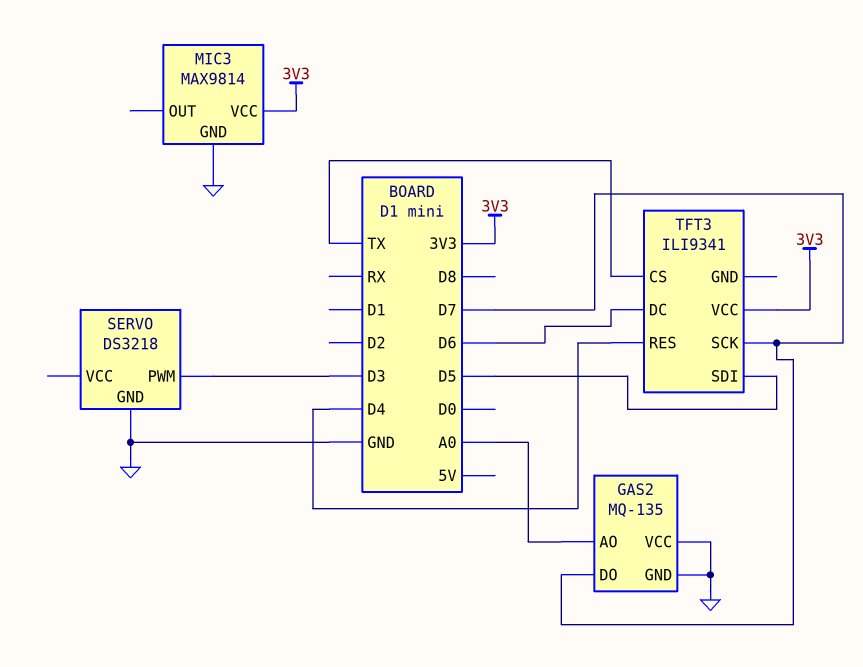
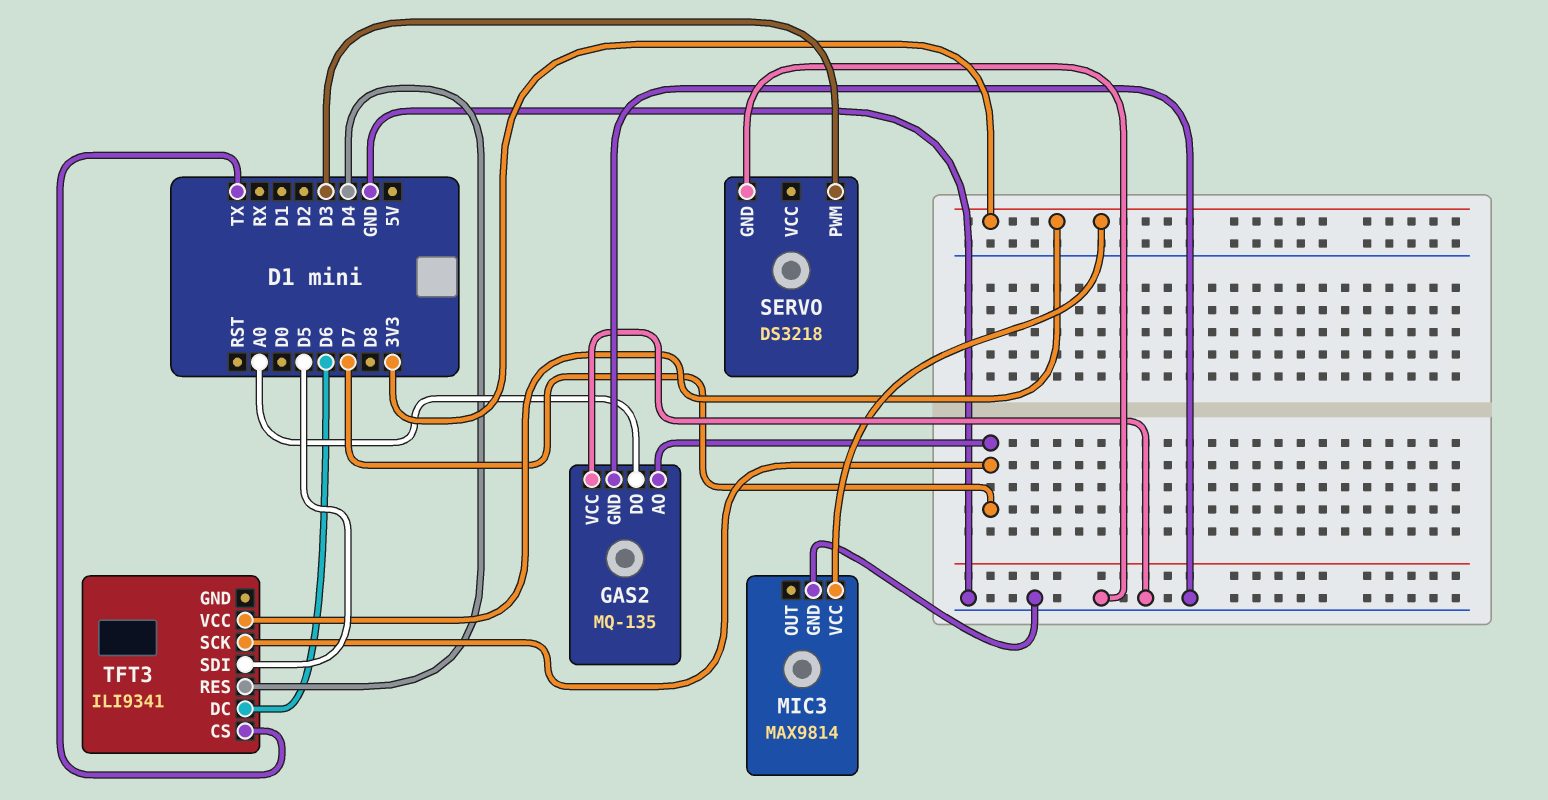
GAS2 pin AO: A0 -> D7
GAS2 pin DO: D7 -> A0

